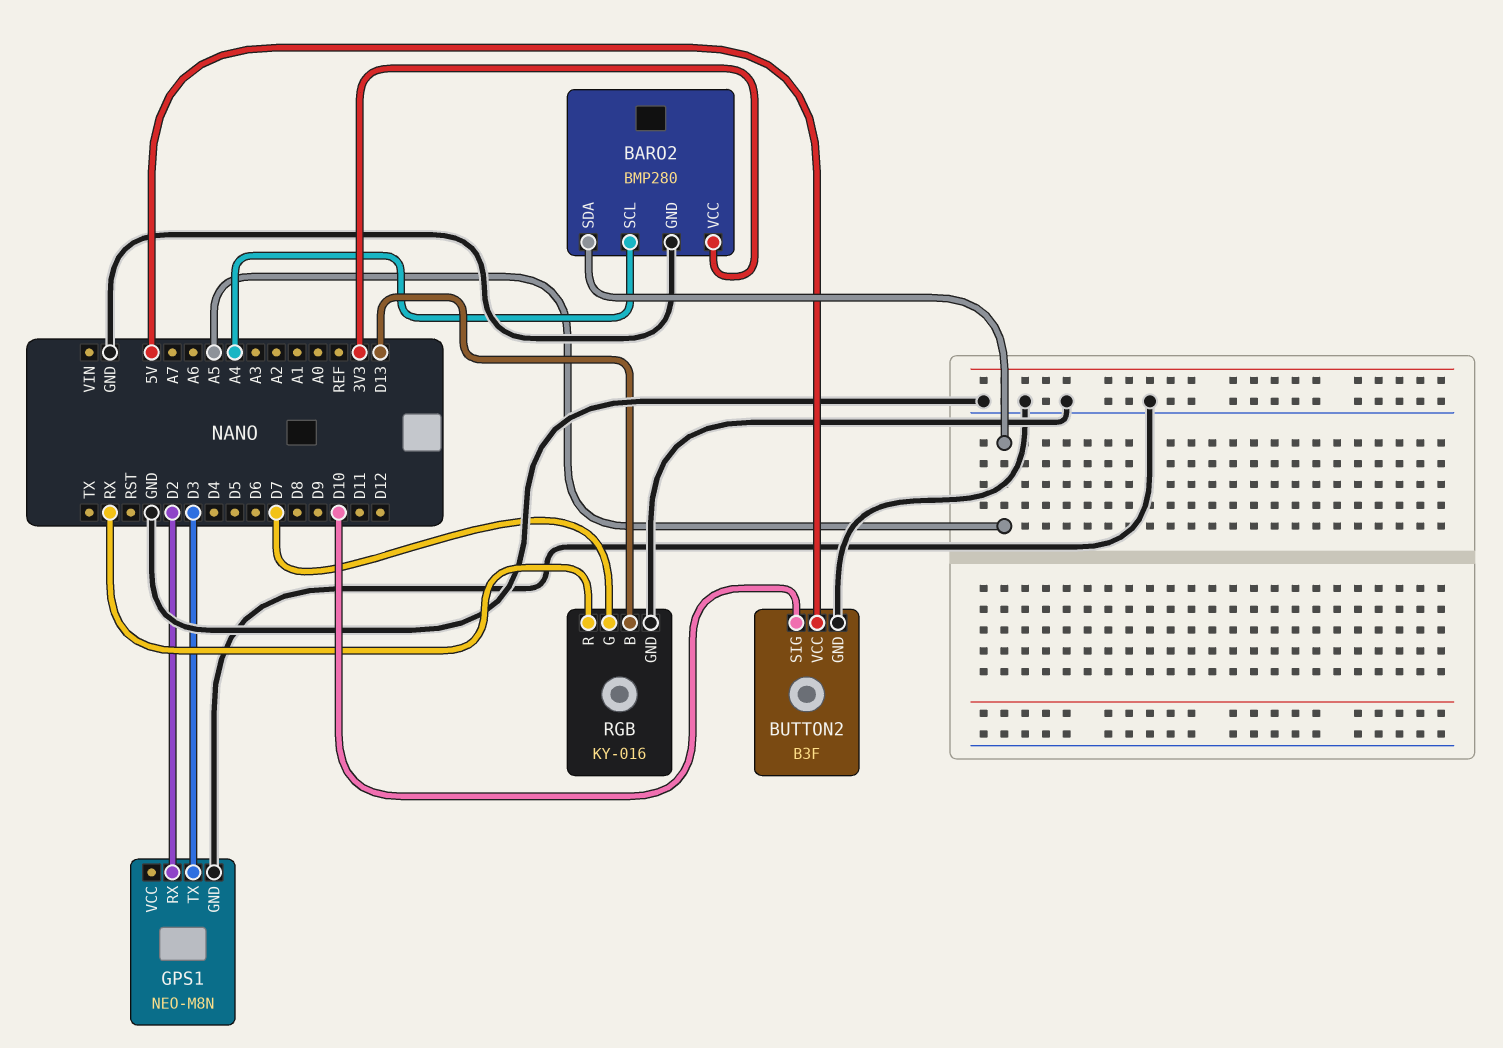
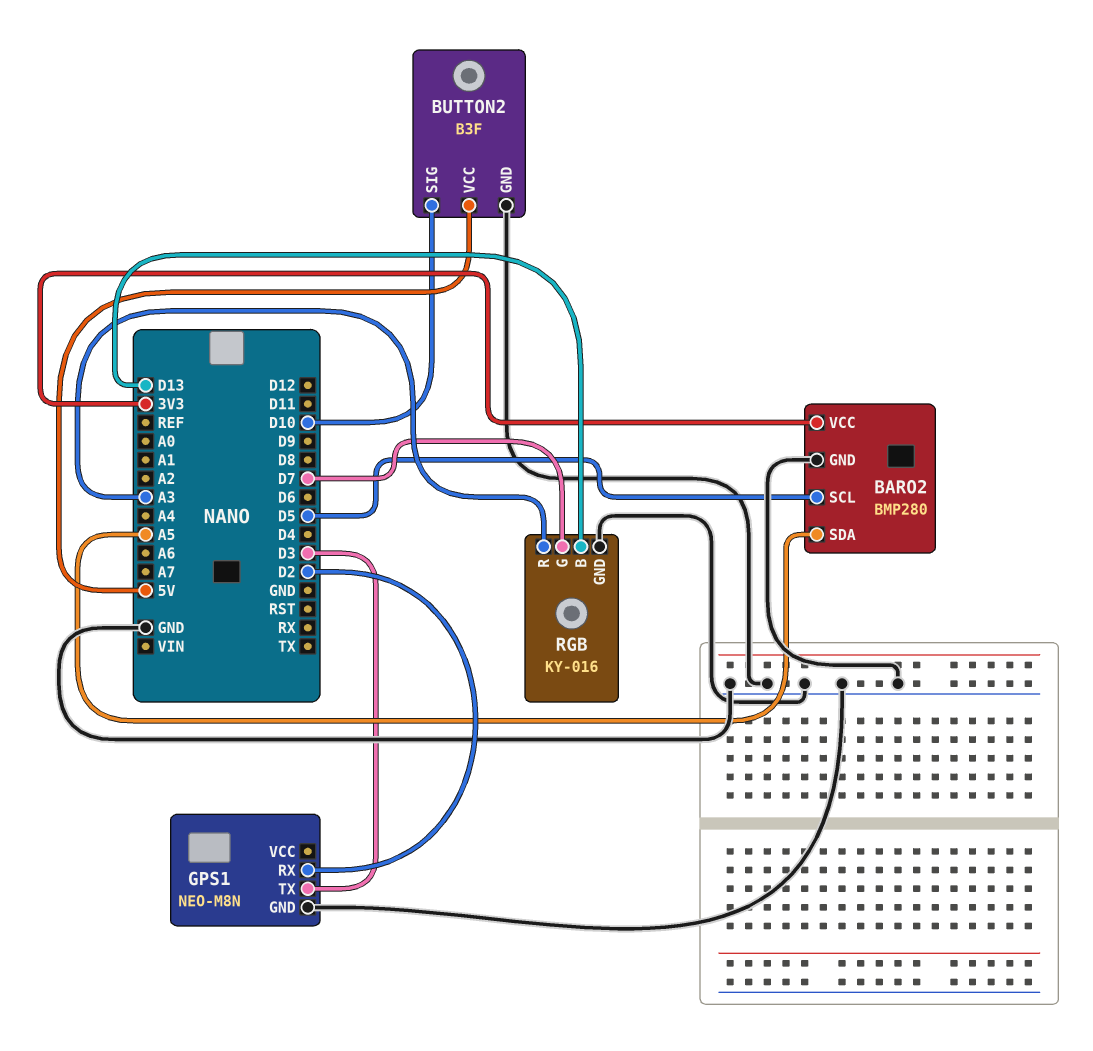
BARO2 pin SCL: A4 -> D5
RGB pin R: RX -> A3

